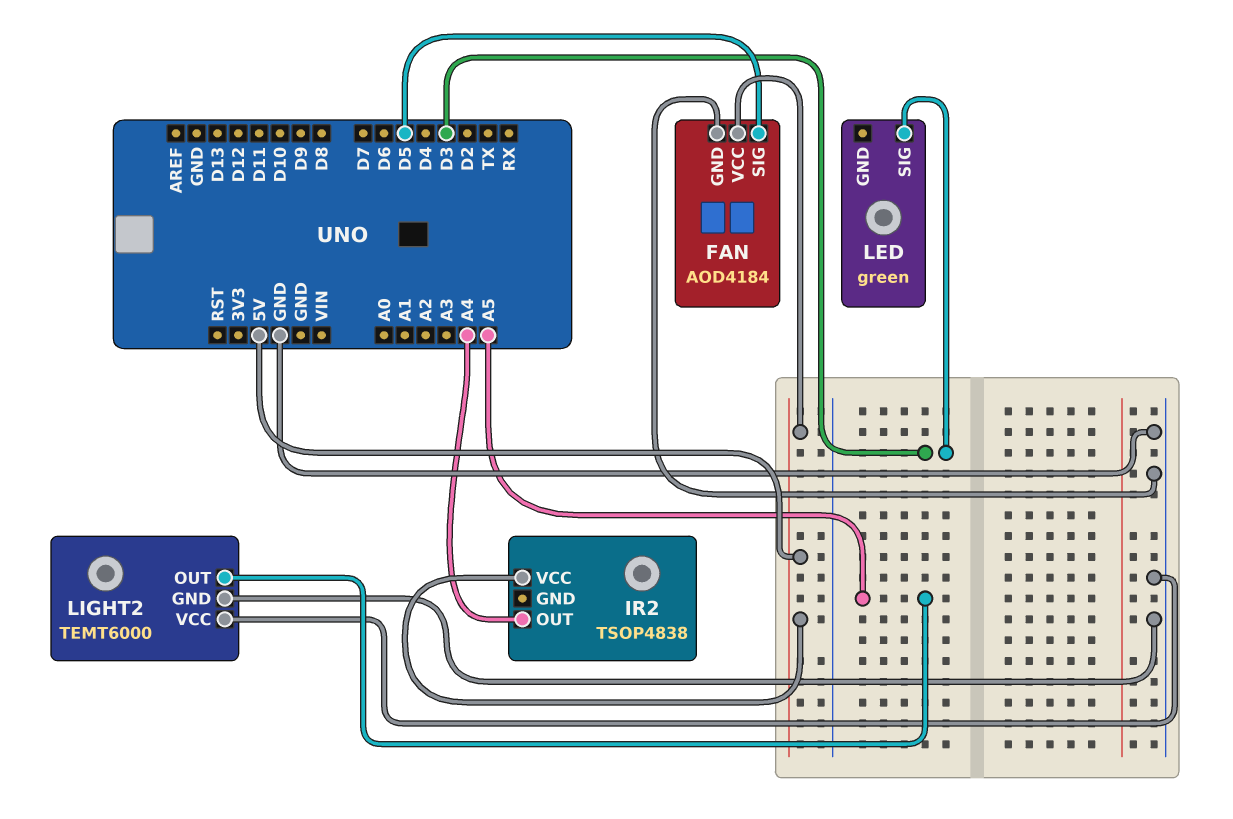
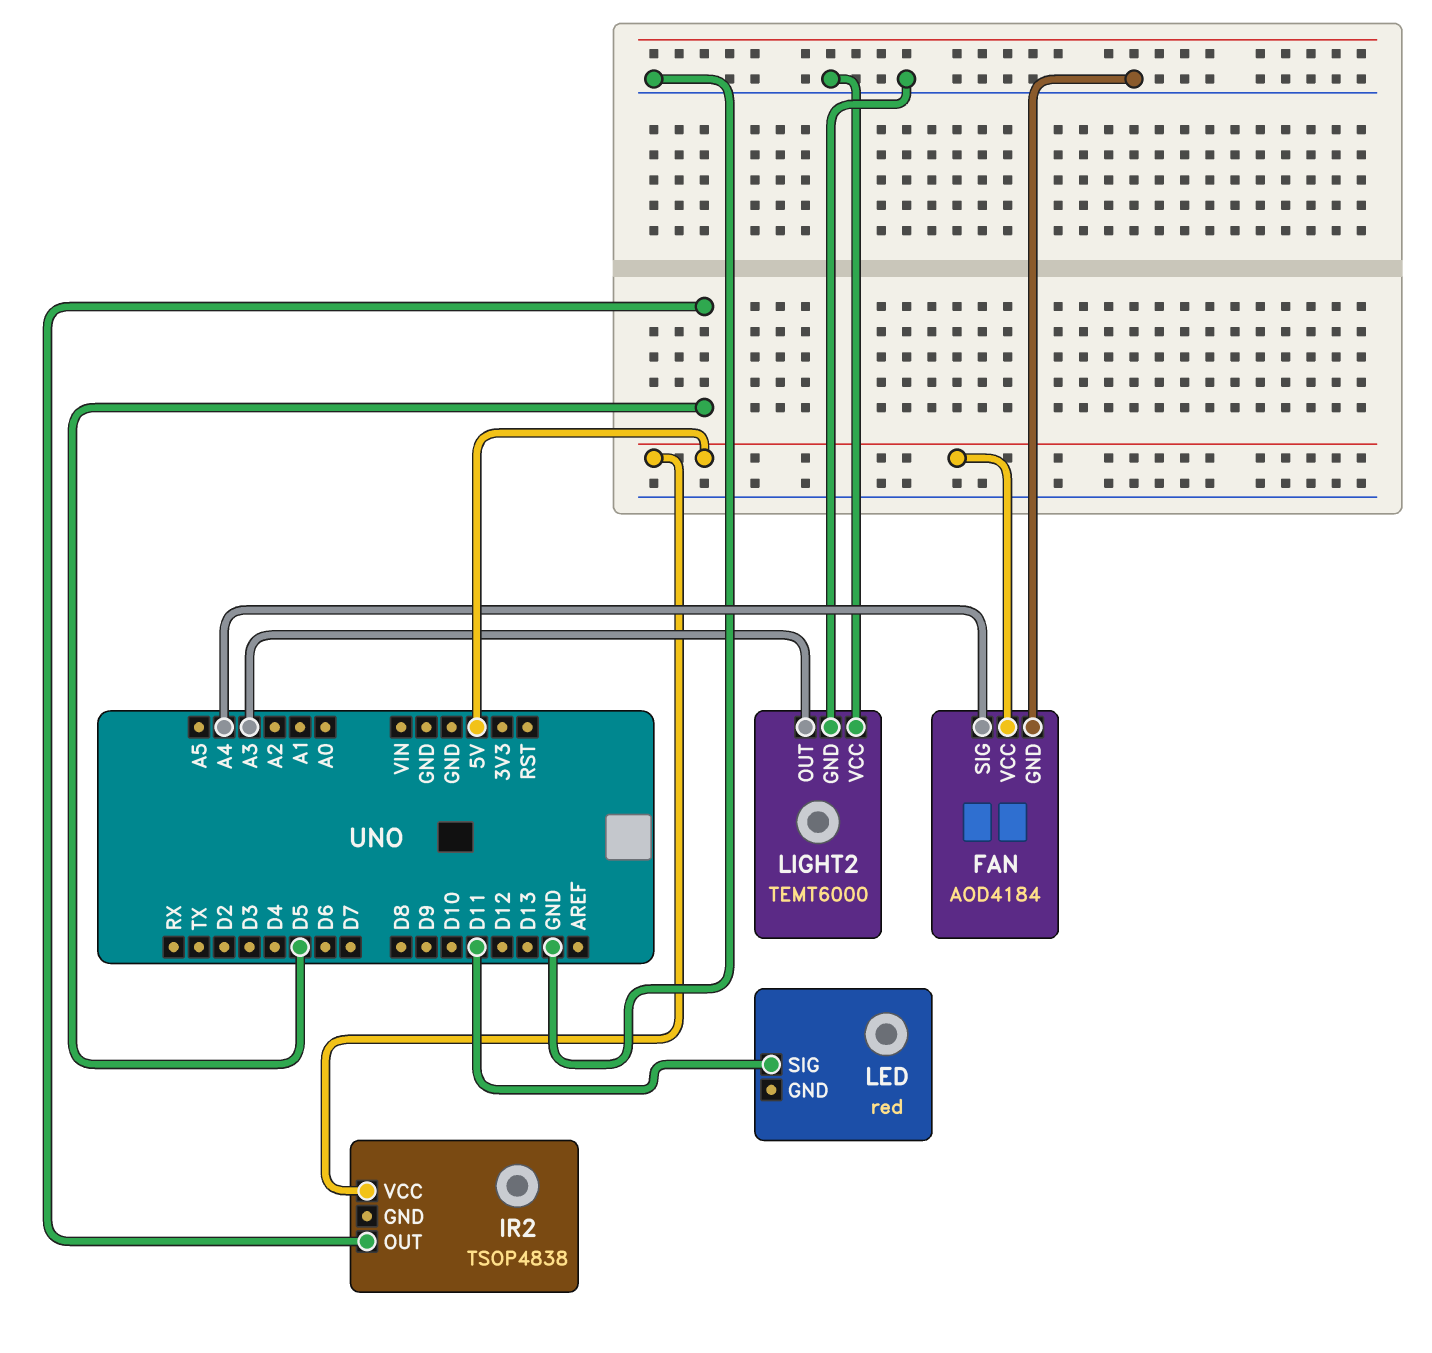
FAN pin SIG: D5 -> A4
IR2 pin OUT: A4 -> D5
LED: green -> red
LED pin SIG: D3 -> D11
LIGHT2 pin OUT: A5 -> A3

